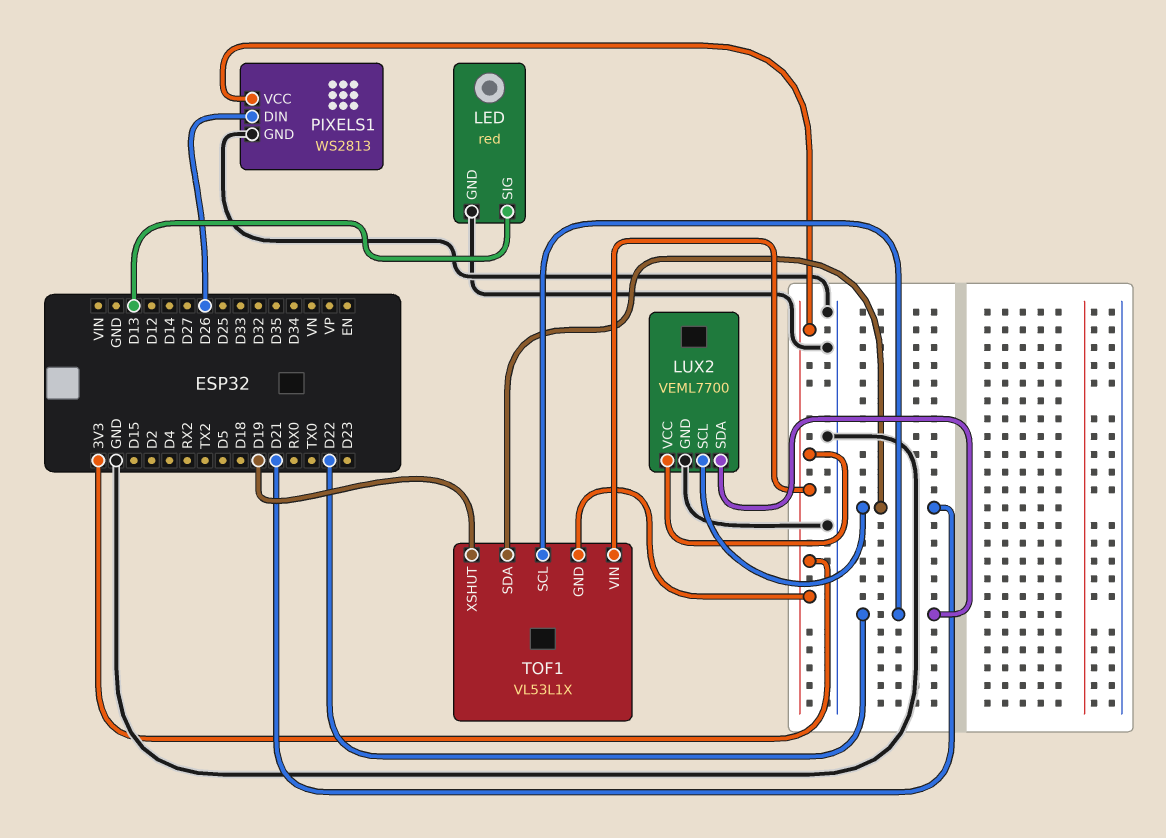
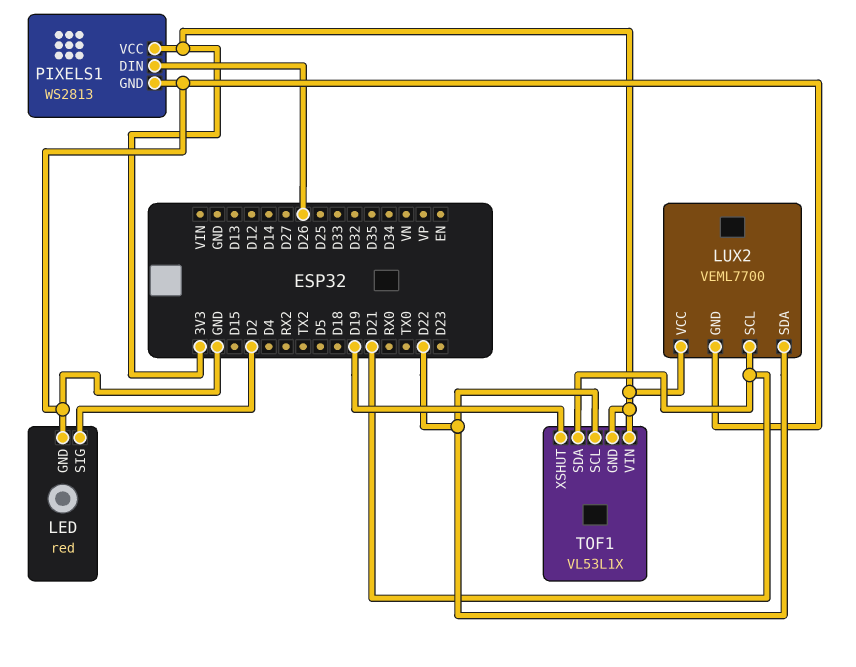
LED pin SIG: D13 -> D2

